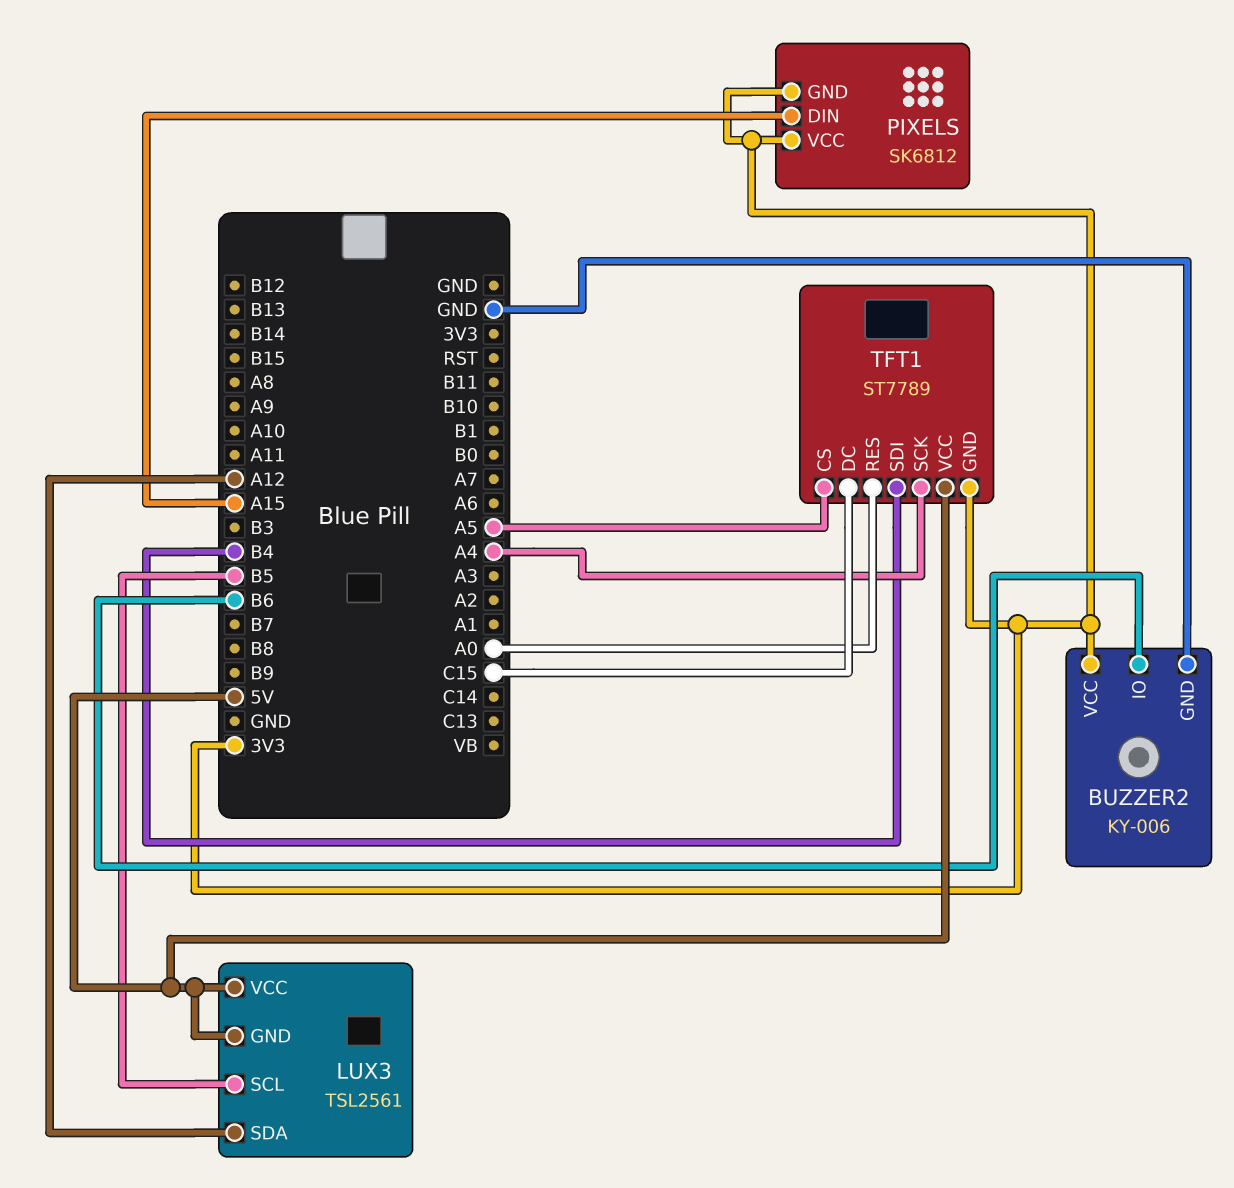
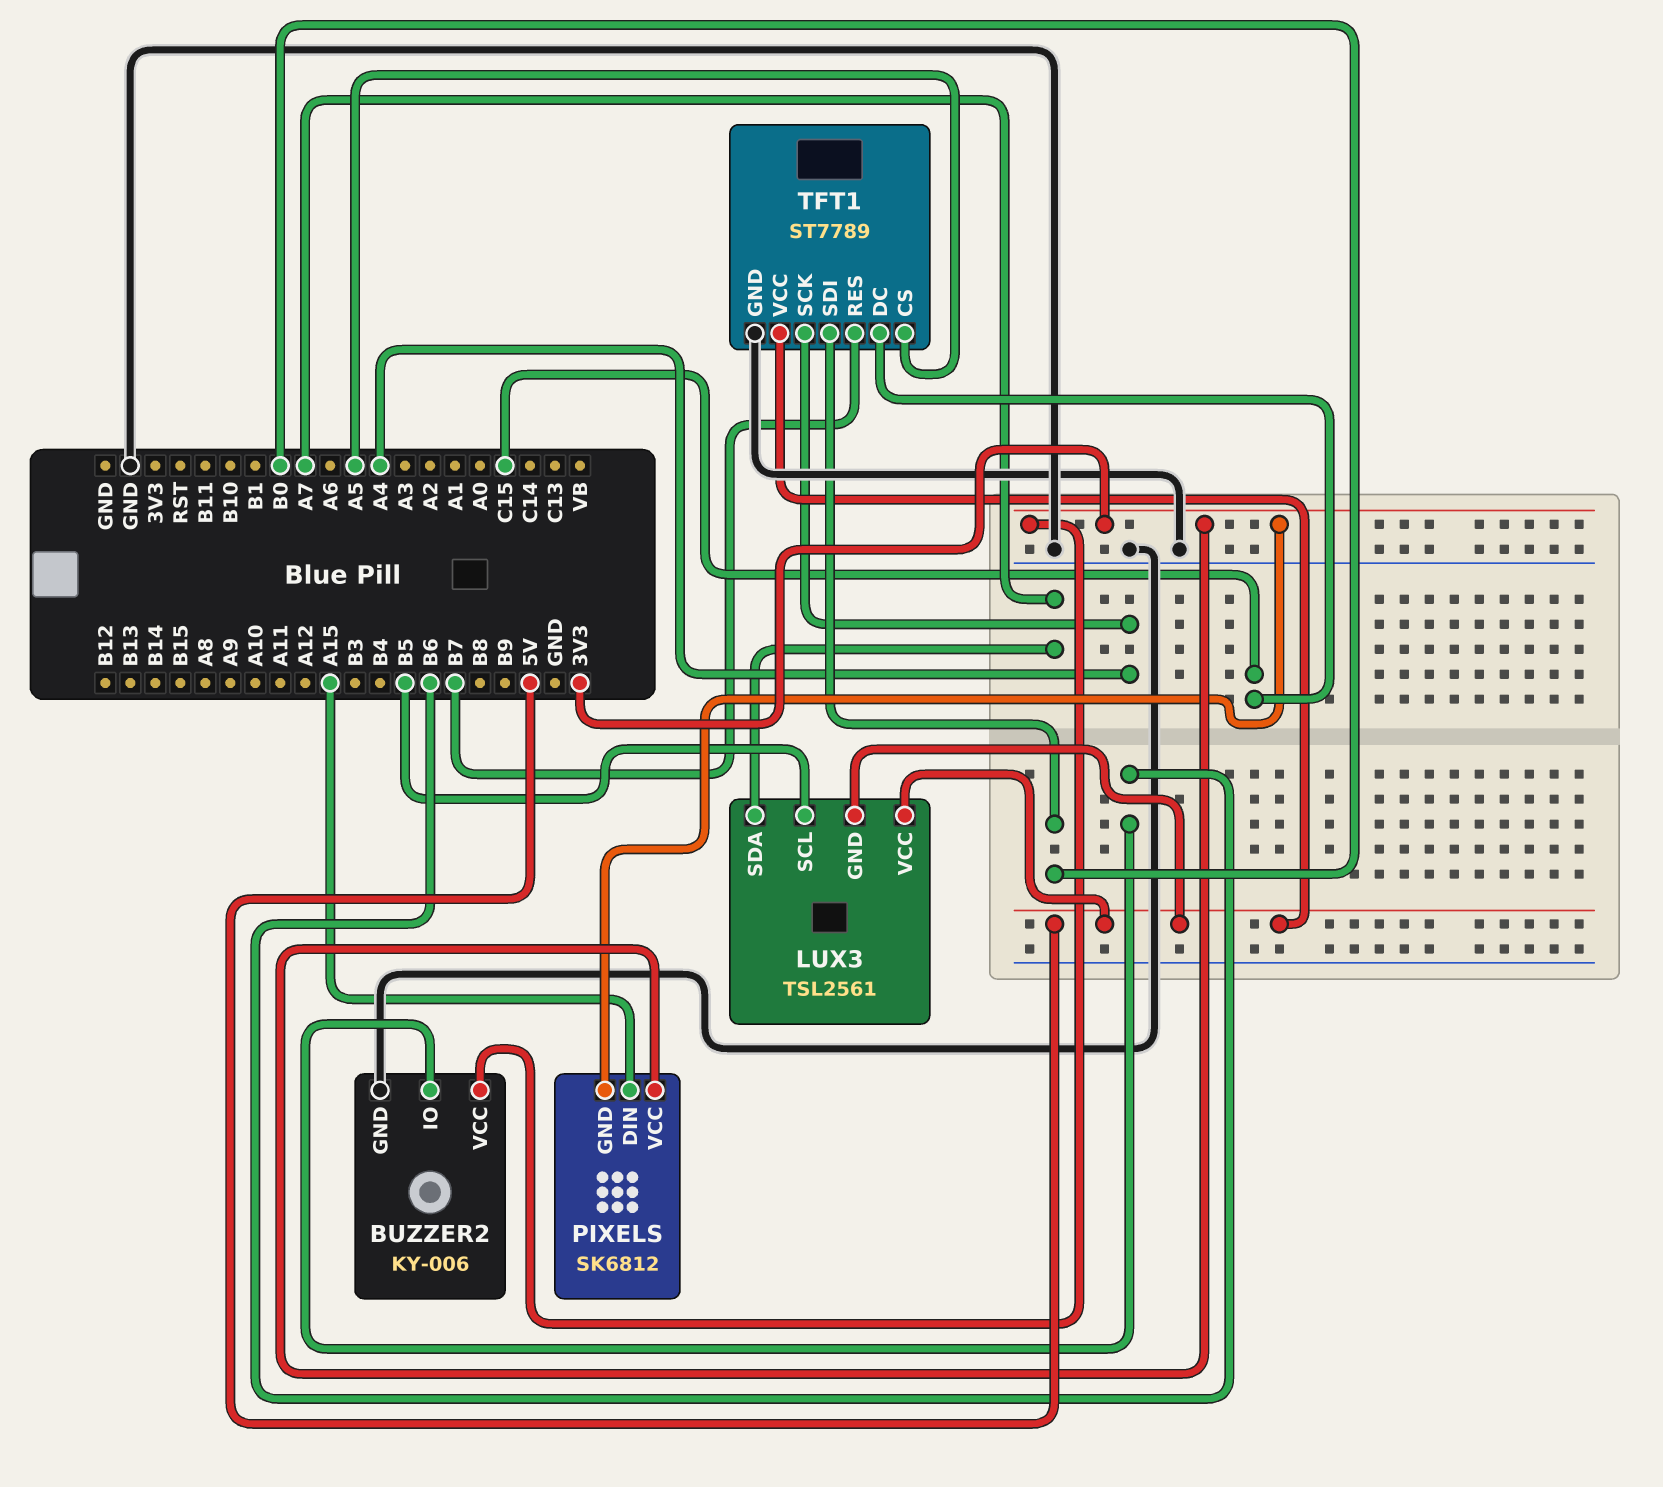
LUX3 pin SDA: A12 -> A7
TFT1 pin GND: 3V3 -> GND
TFT1 pin RES: A0 -> B7
TFT1 pin SDI: B4 -> B0

